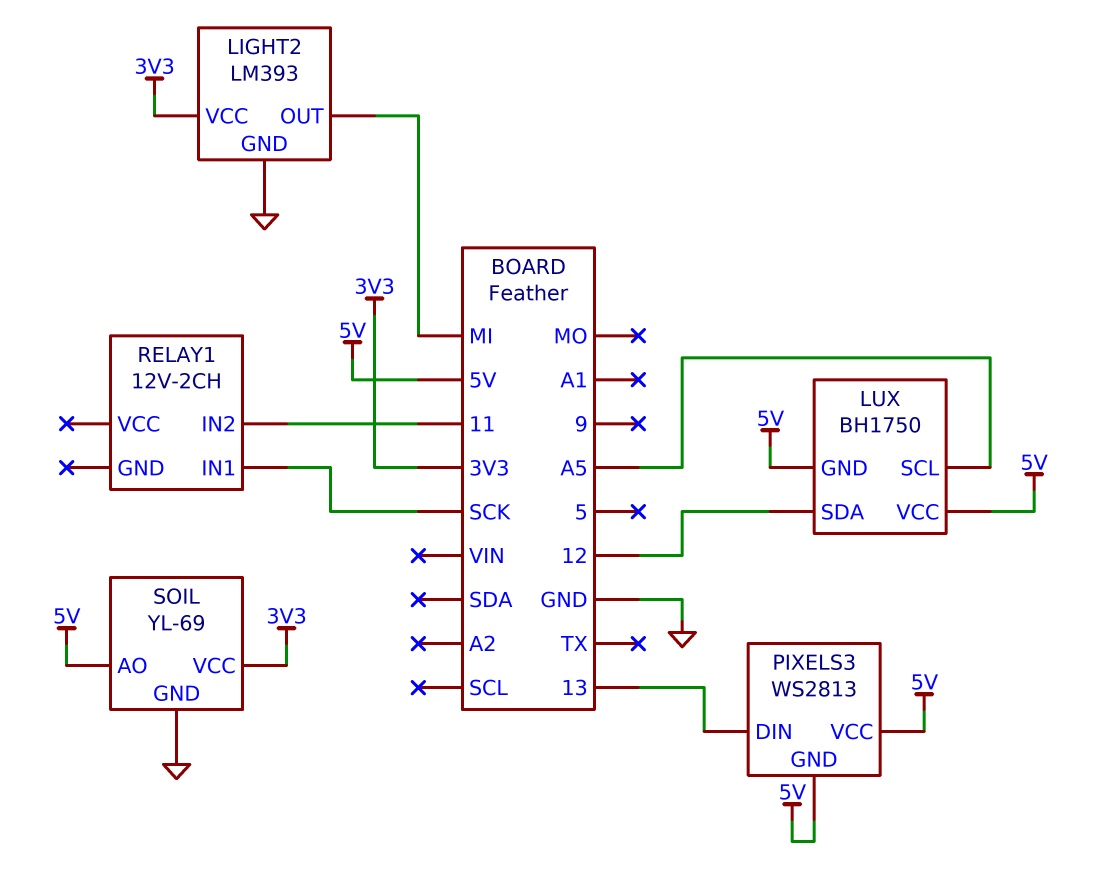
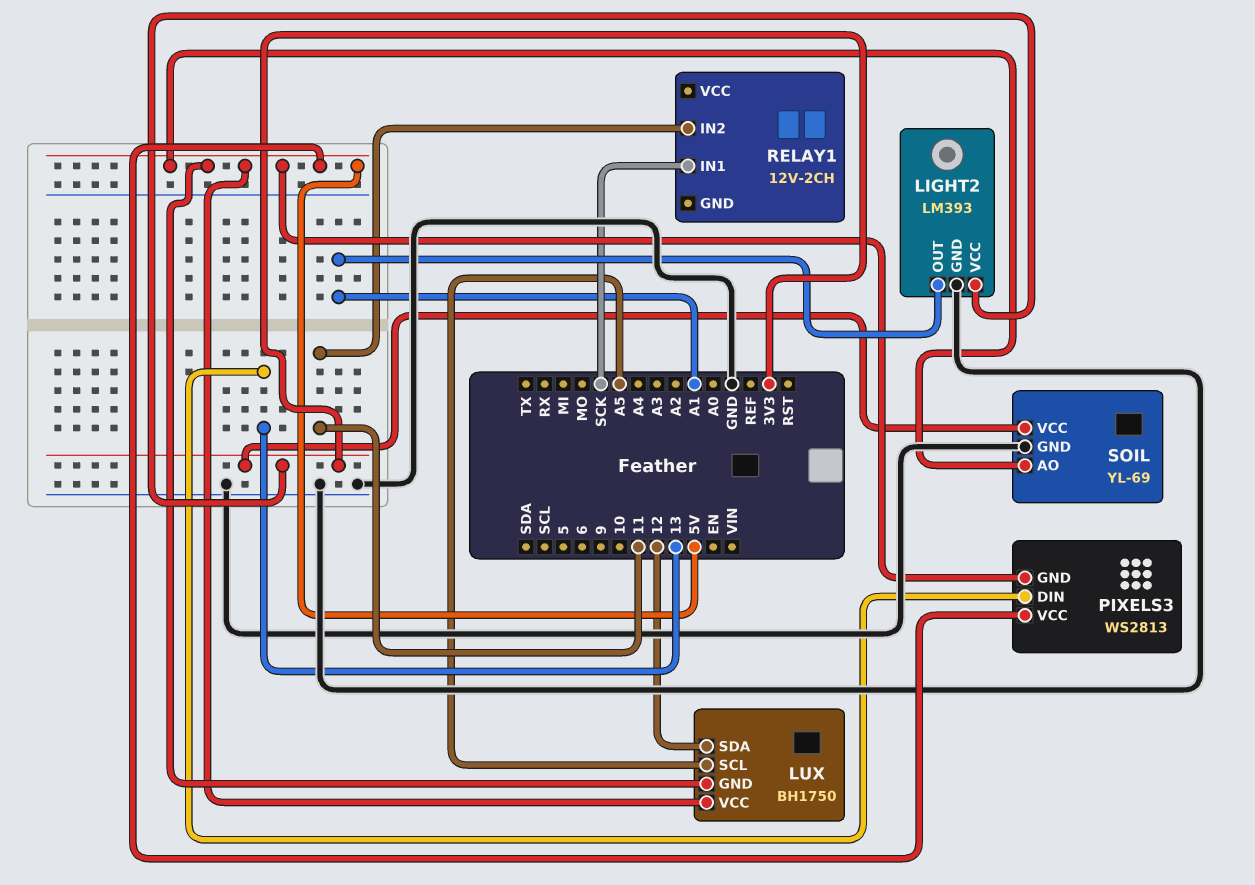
LIGHT2 pin OUT: MI -> A1

